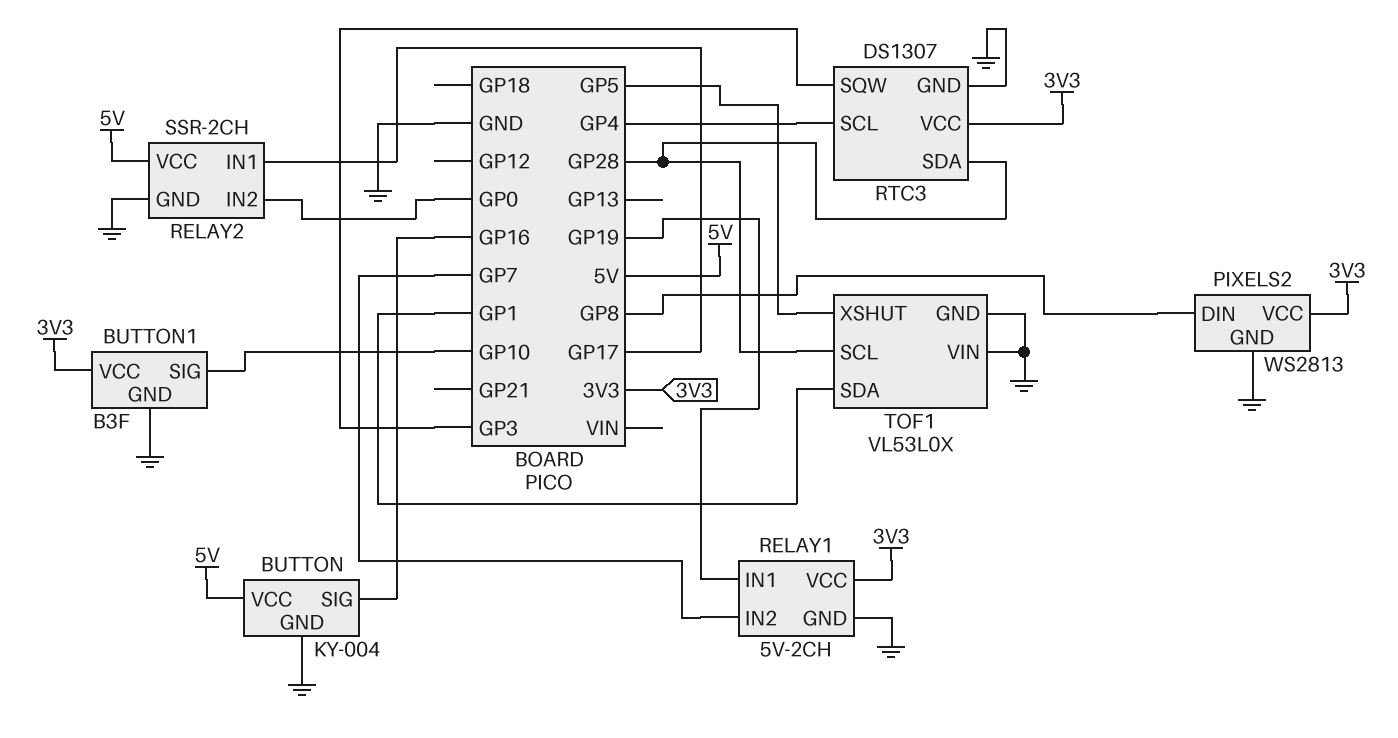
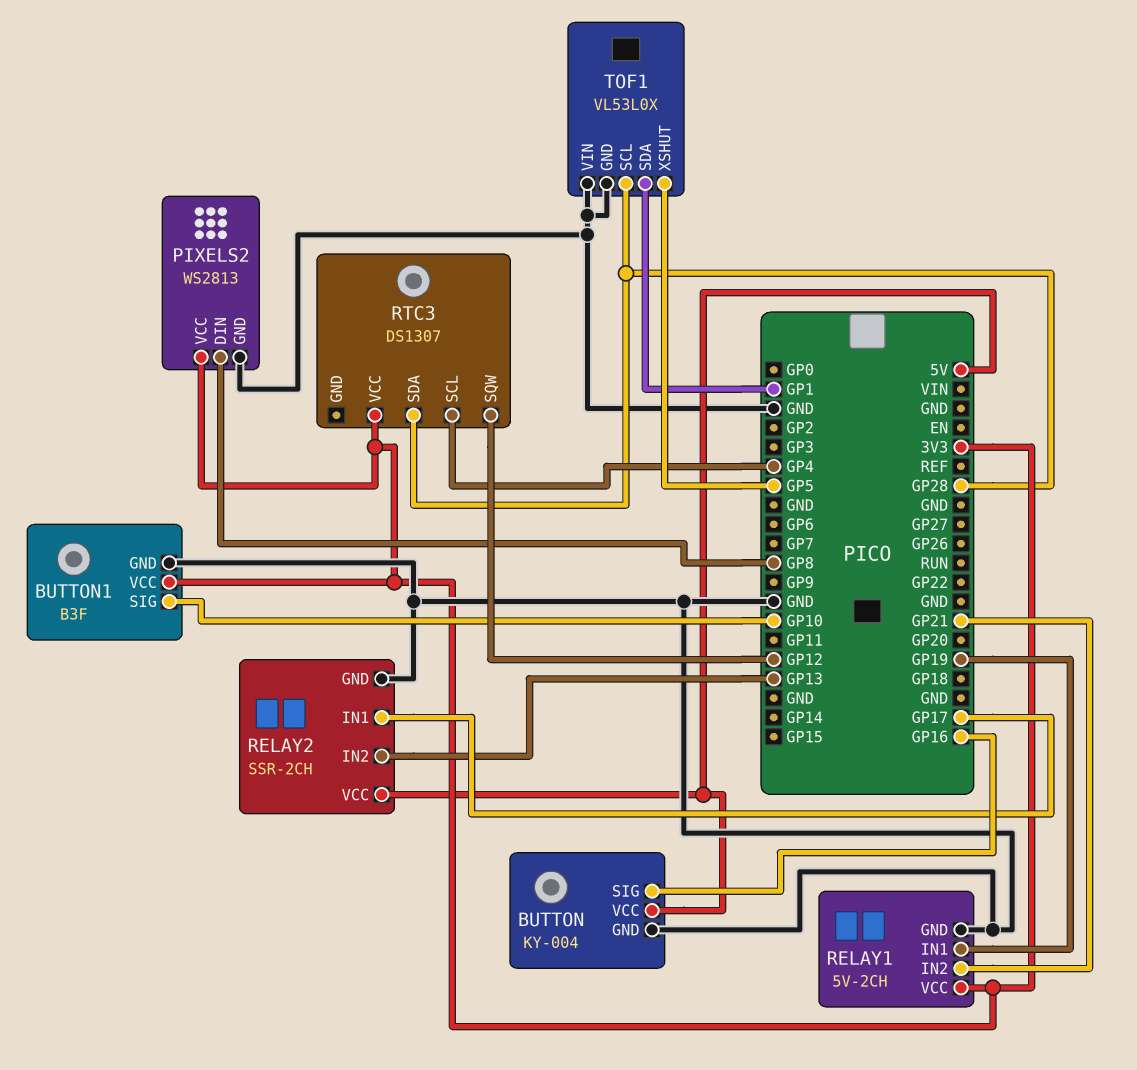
RELAY1 pin IN2: GP7 -> GP21
RELAY2 pin IN2: GP0 -> GP13
RTC3 pin GND: GND -> none
RTC3 pin SQW: GP3 -> GP12

